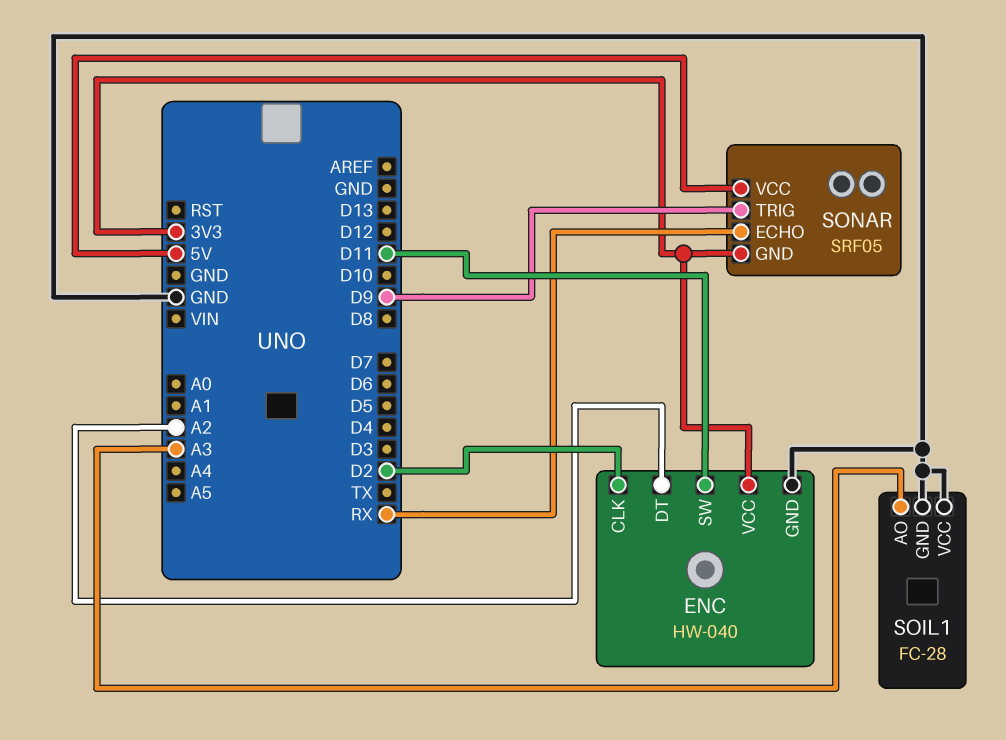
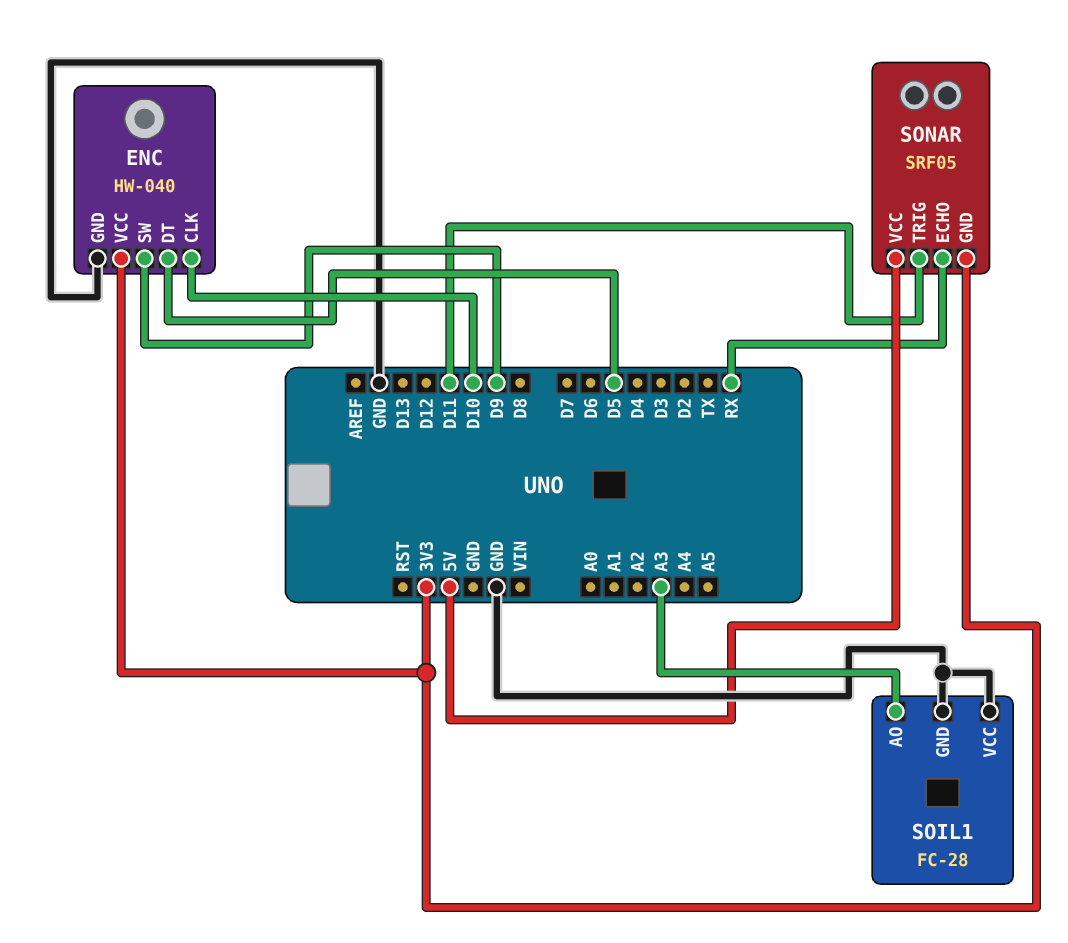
ENC pin CLK: D2 -> D10
ENC pin DT: A2 -> D5
ENC pin SW: D11 -> D9
SONAR pin TRIG: D9 -> D11

